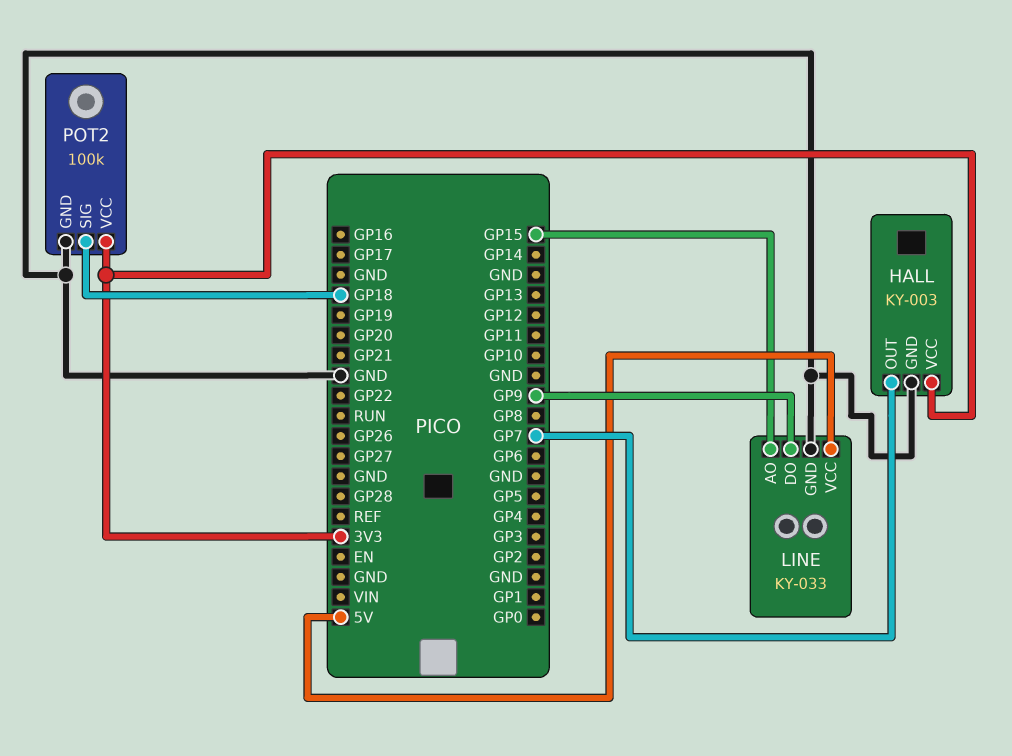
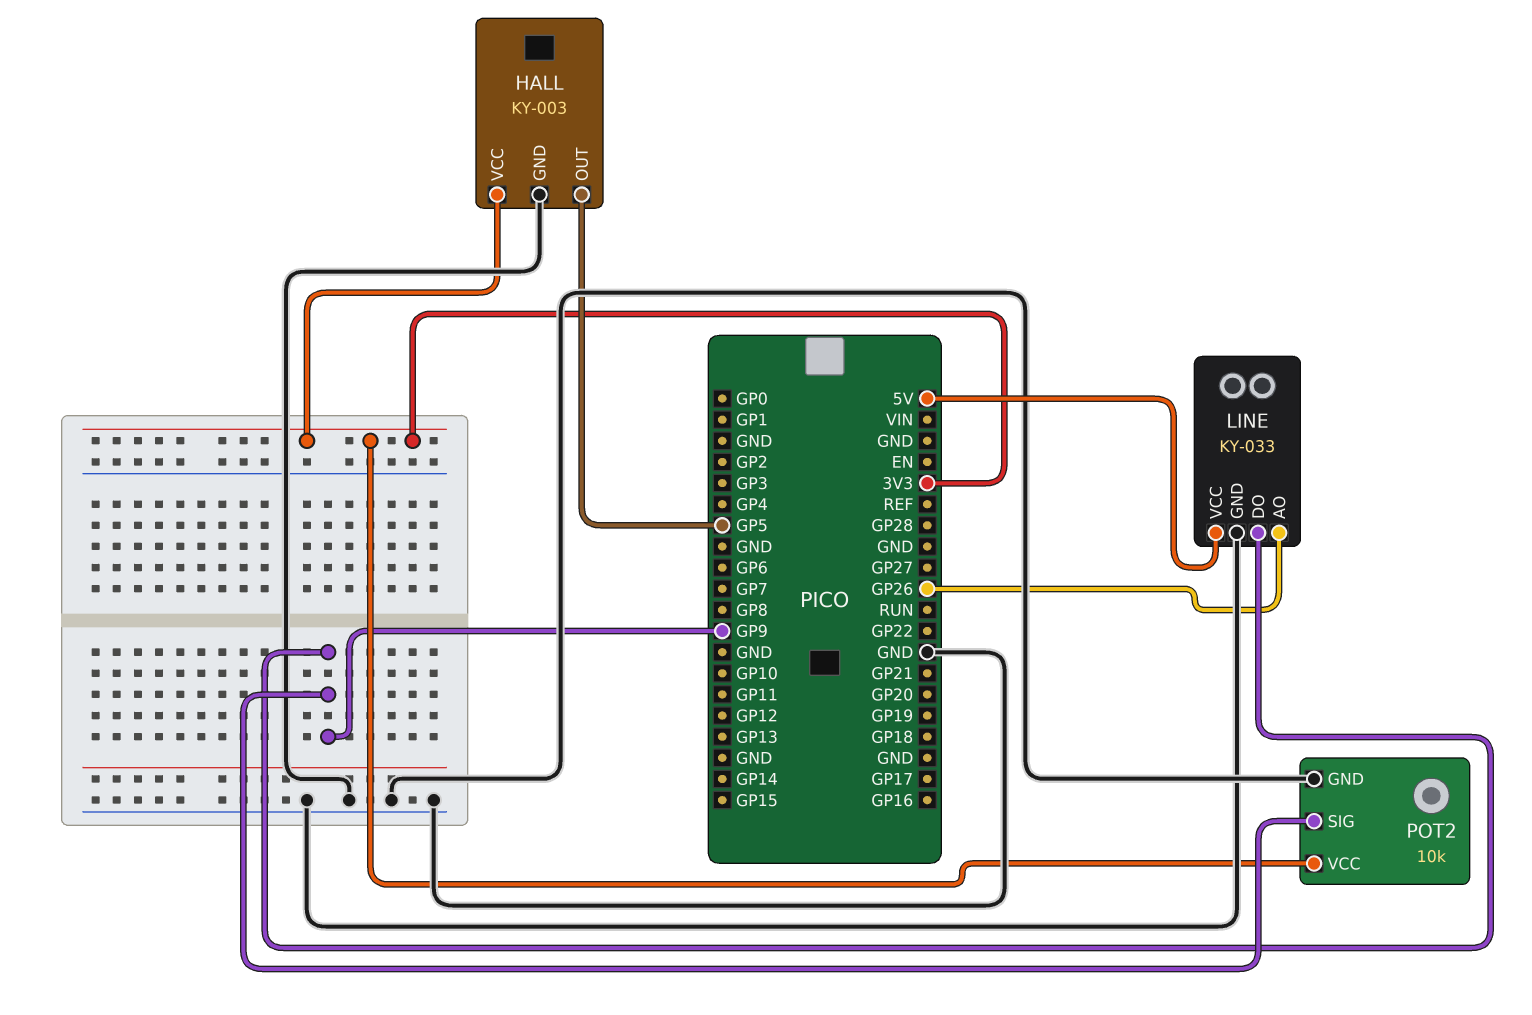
HALL pin OUT: GP7 -> GP5
LINE pin AO: GP15 -> GP26
POT2: 100k -> 10k
POT2 pin SIG: GP18 -> GP9

